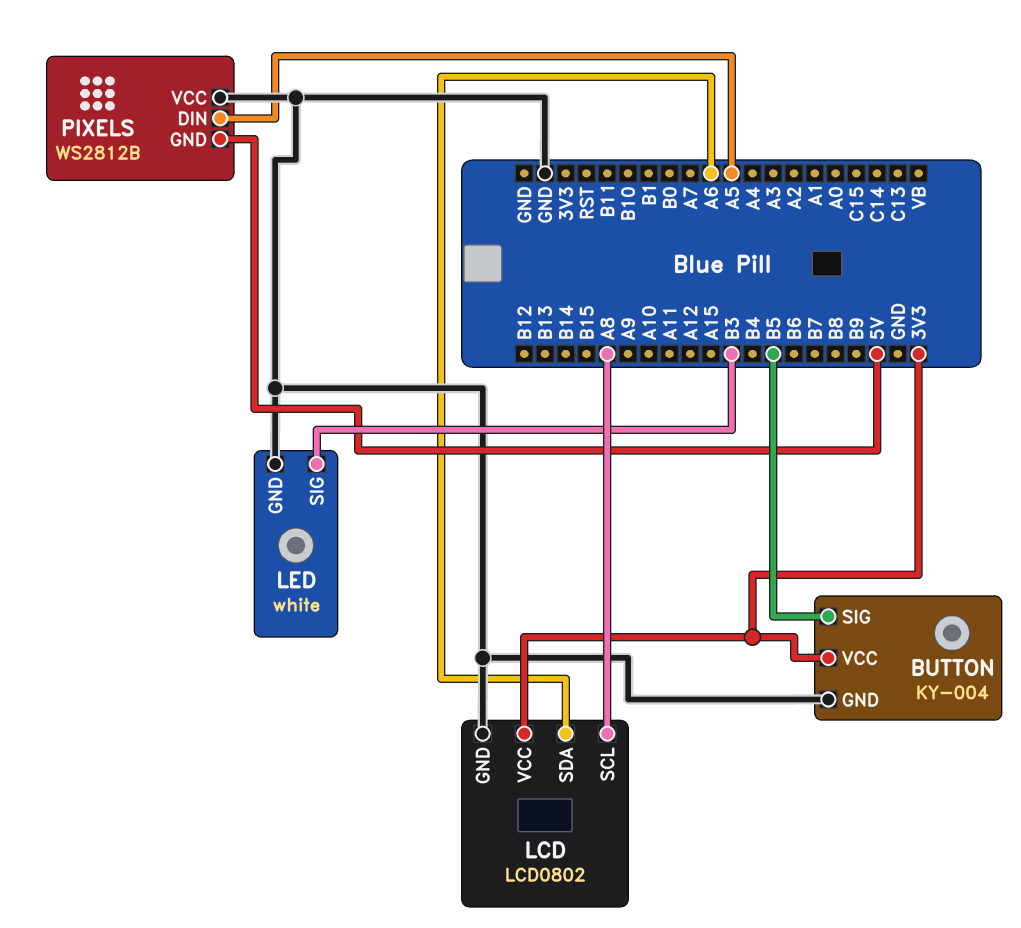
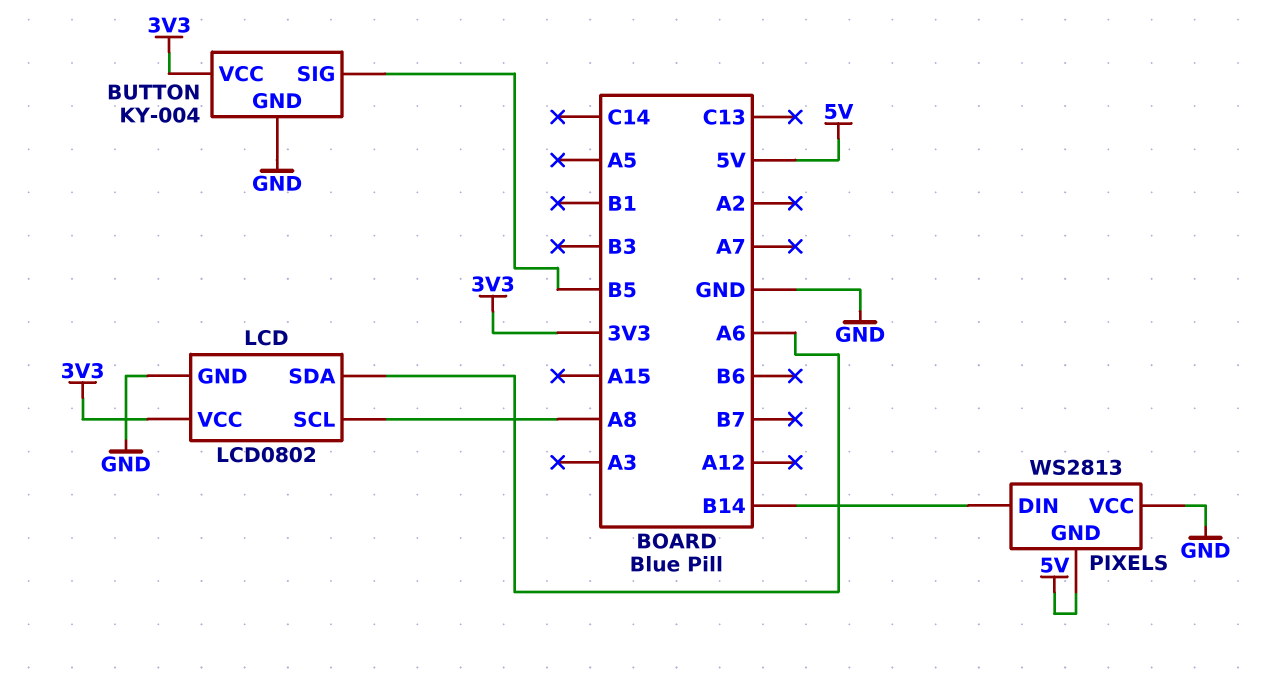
LED: white -> none
LED pin GND: GND -> none
LED pin SIG: B3 -> none
PIXELS: WS2812B -> WS2813
PIXELS pin DIN: A5 -> B14

